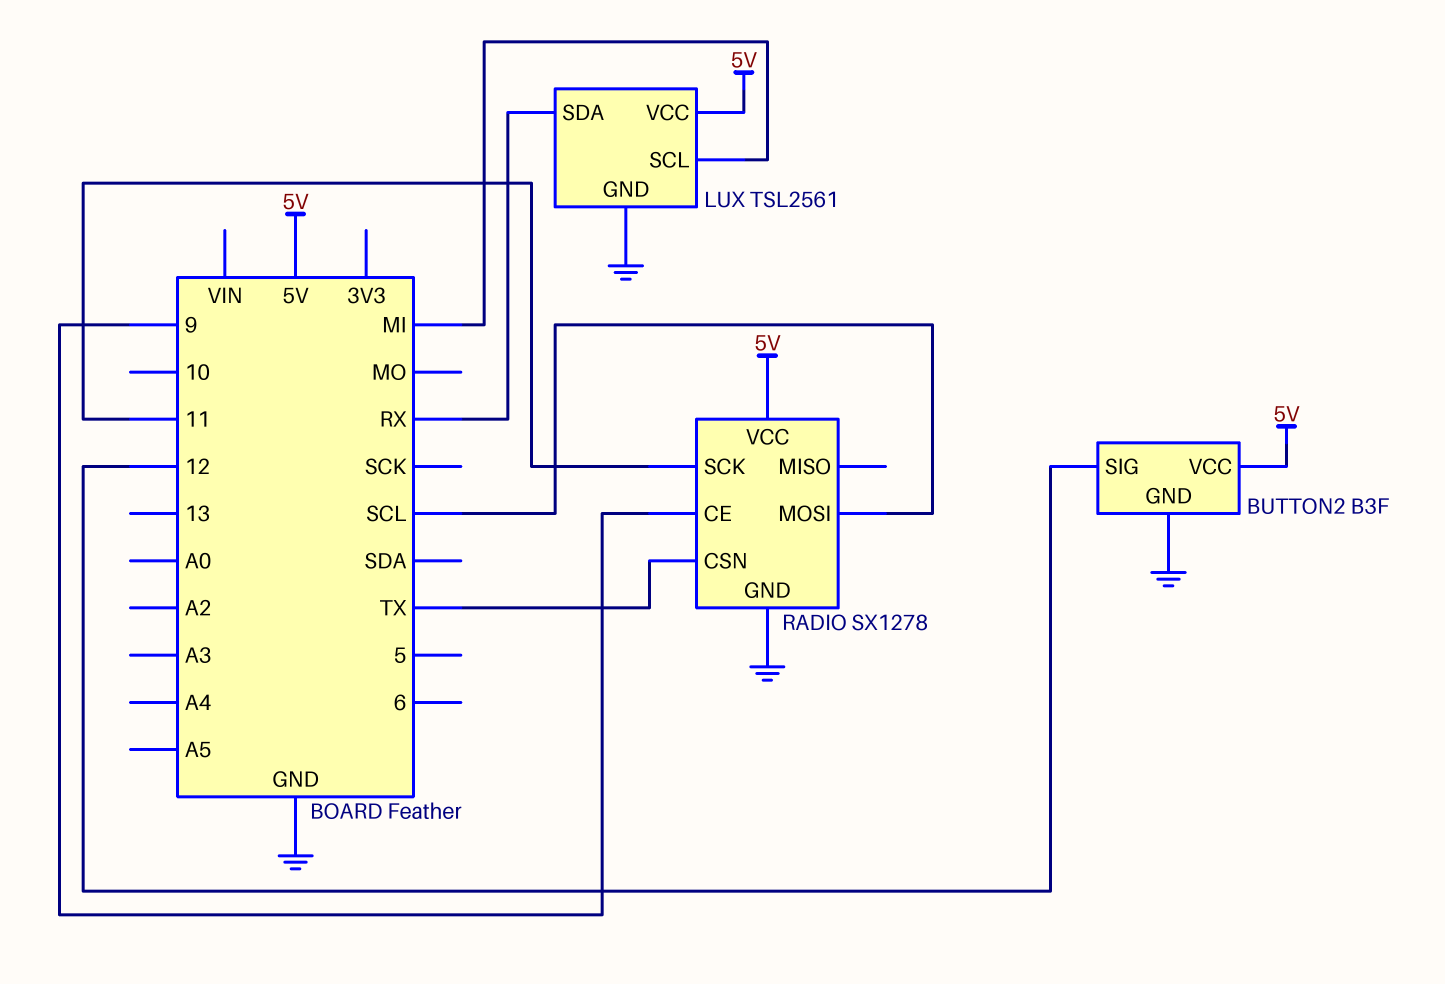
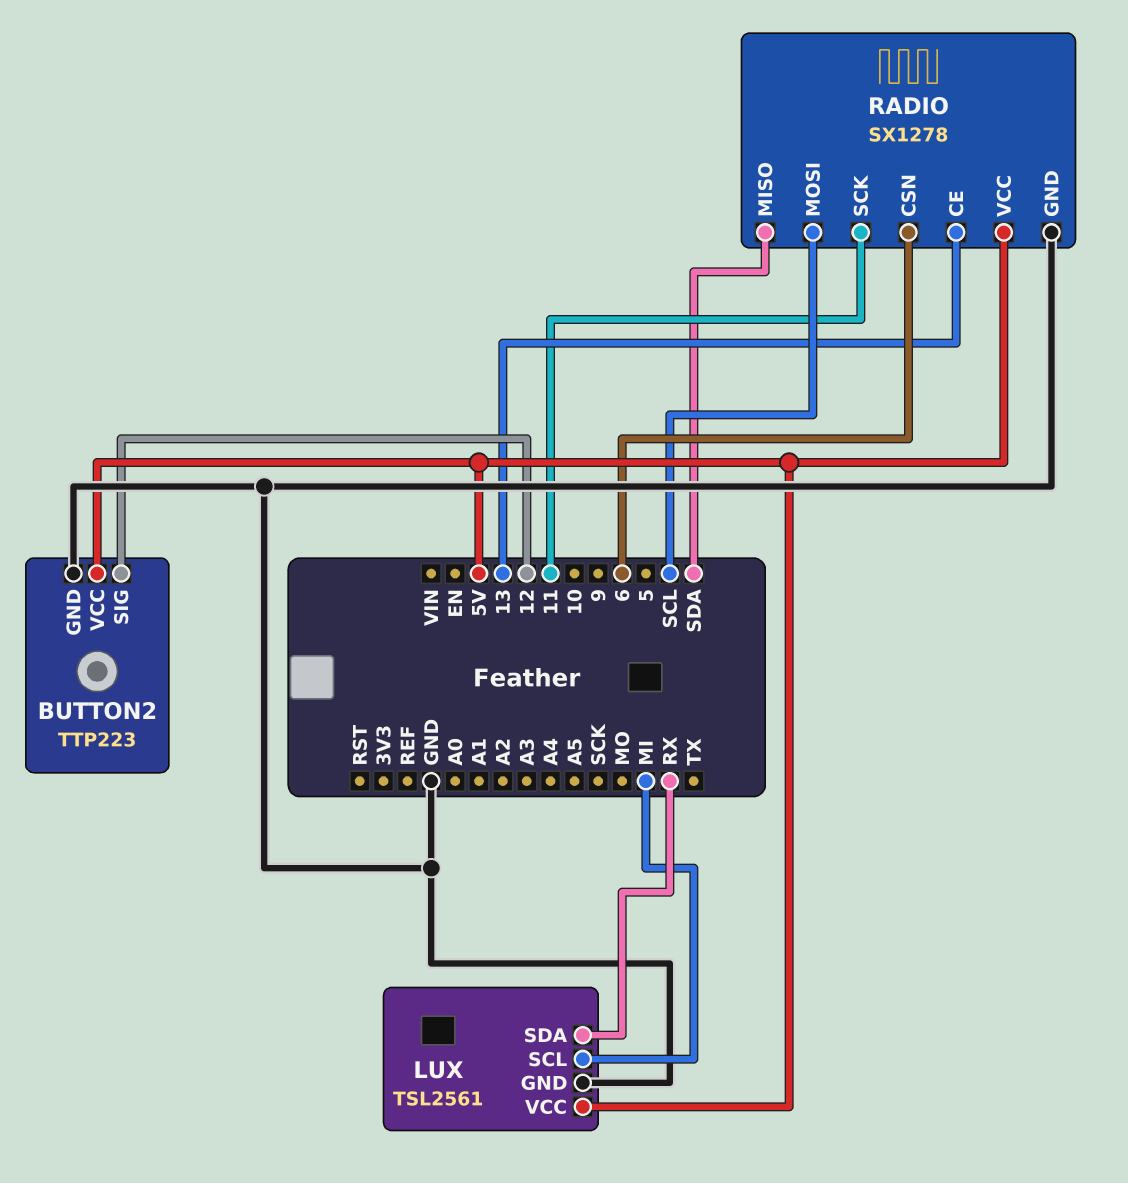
BUTTON2: B3F -> TTP223
RADIO pin CE: 9 -> 13
RADIO pin CSN: TX -> 6
RADIO pin MISO: none -> SDA

